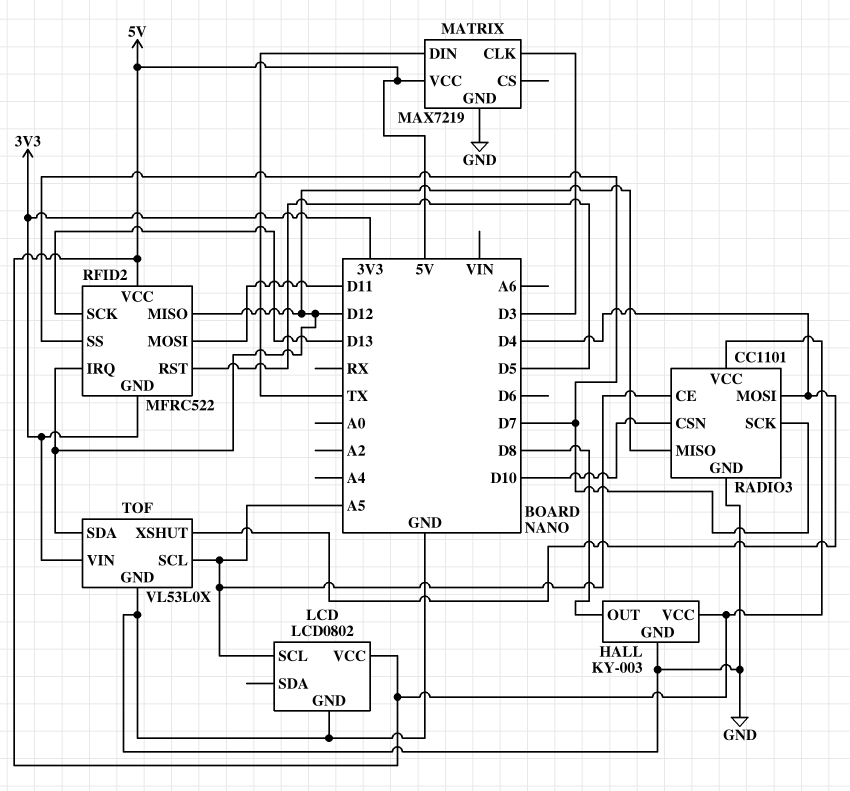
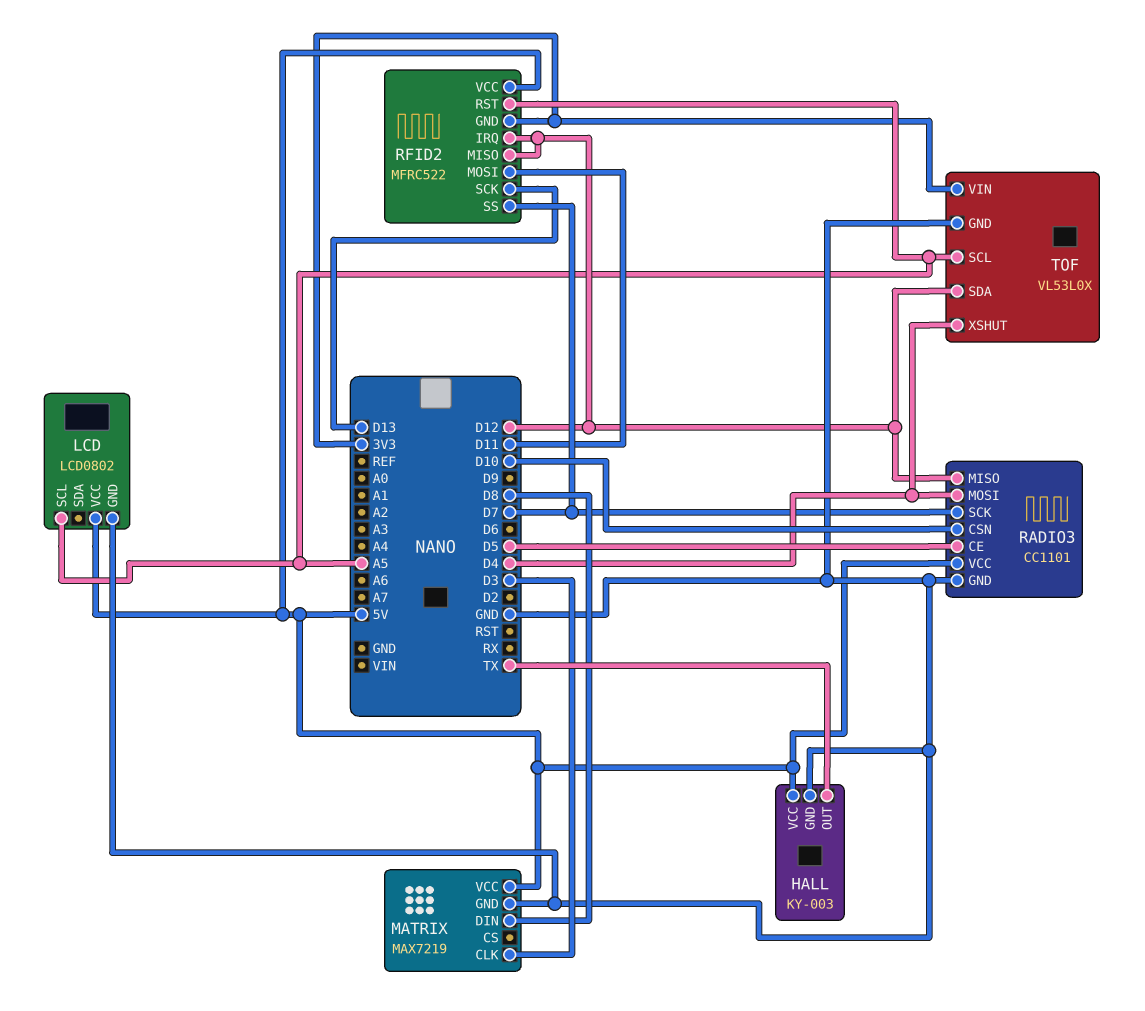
HALL pin OUT: D8 -> TX
MATRIX pin DIN: TX -> D8
RADIO3 pin CE: A5 -> D5
RFID2 pin RST: D5 -> A5

